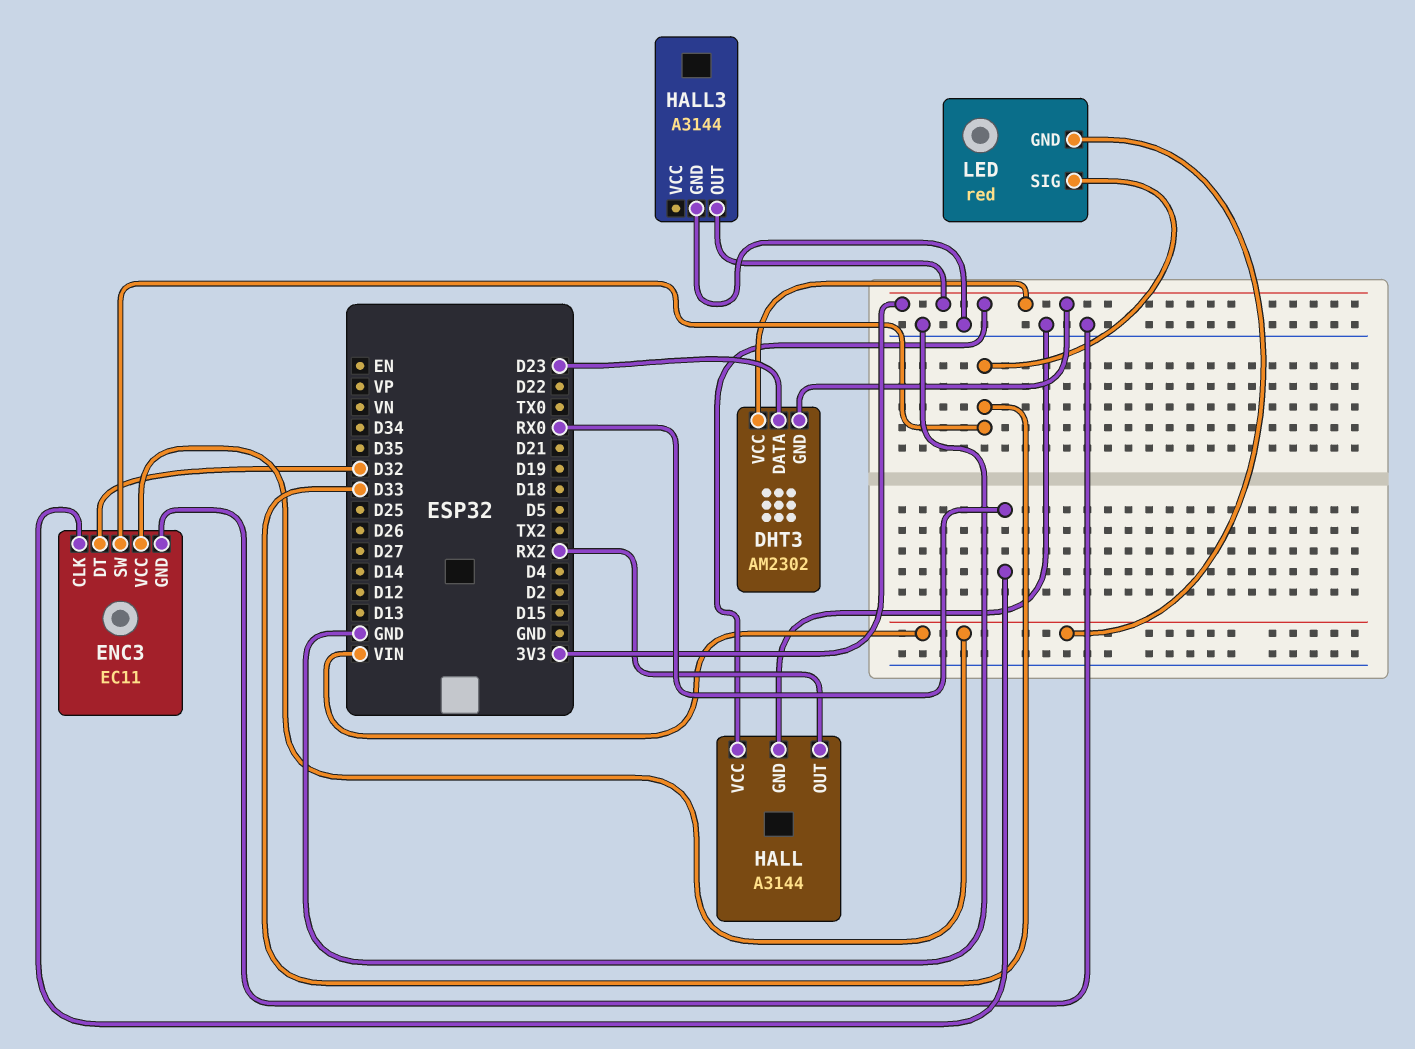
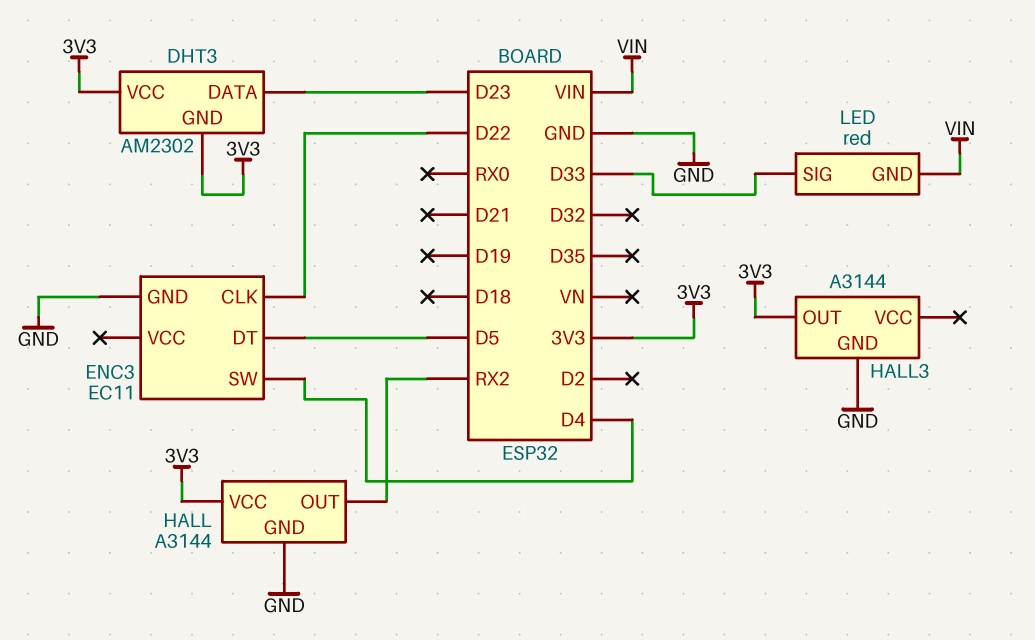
ENC3 pin CLK: RX0 -> D22
ENC3 pin DT: D32 -> D5
ENC3 pin SW: D33 -> D4
ENC3 pin VCC: VIN -> none

